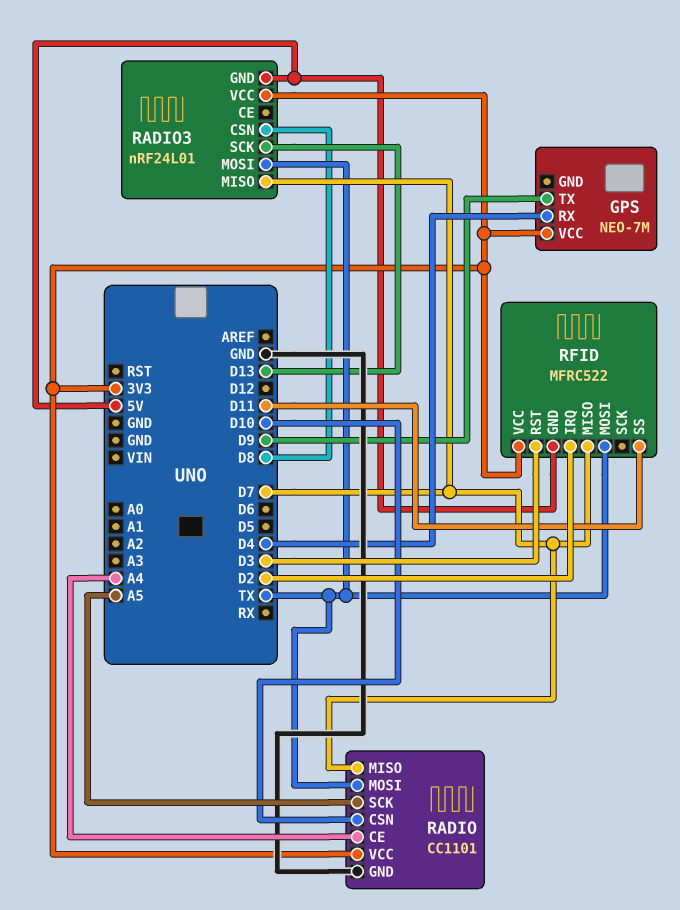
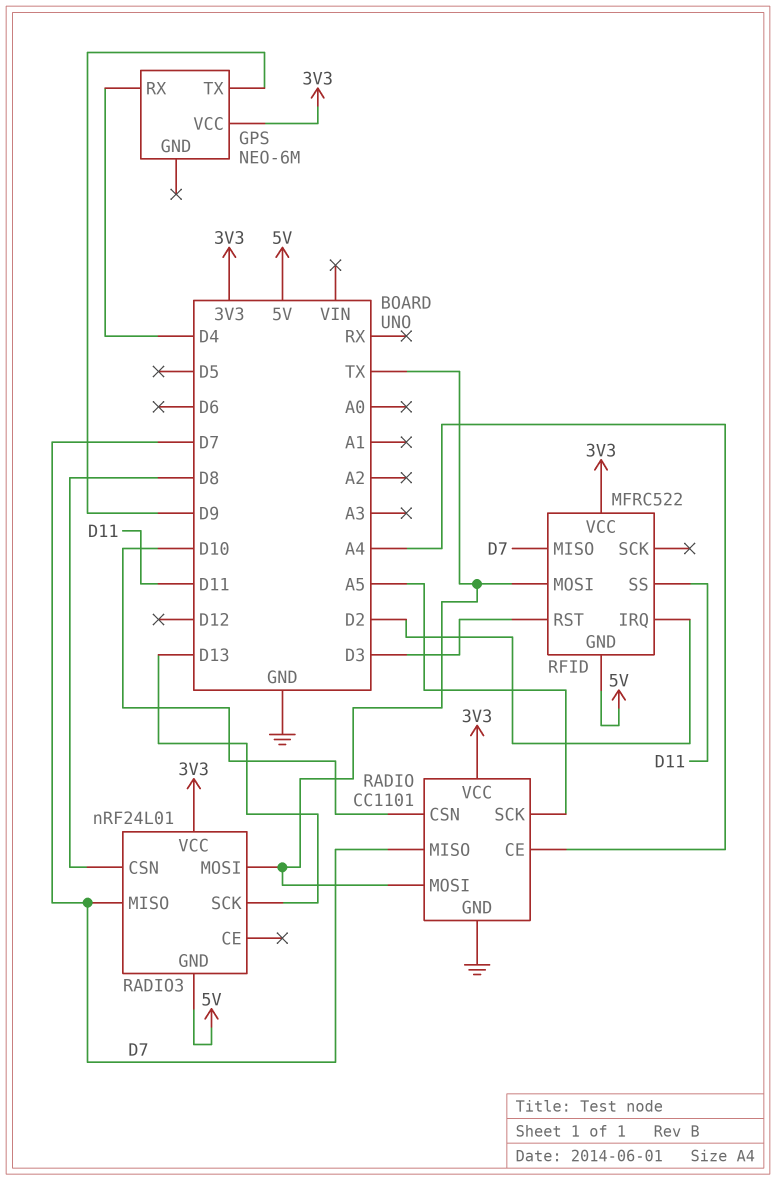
GPS: NEO-7M -> NEO-6M

